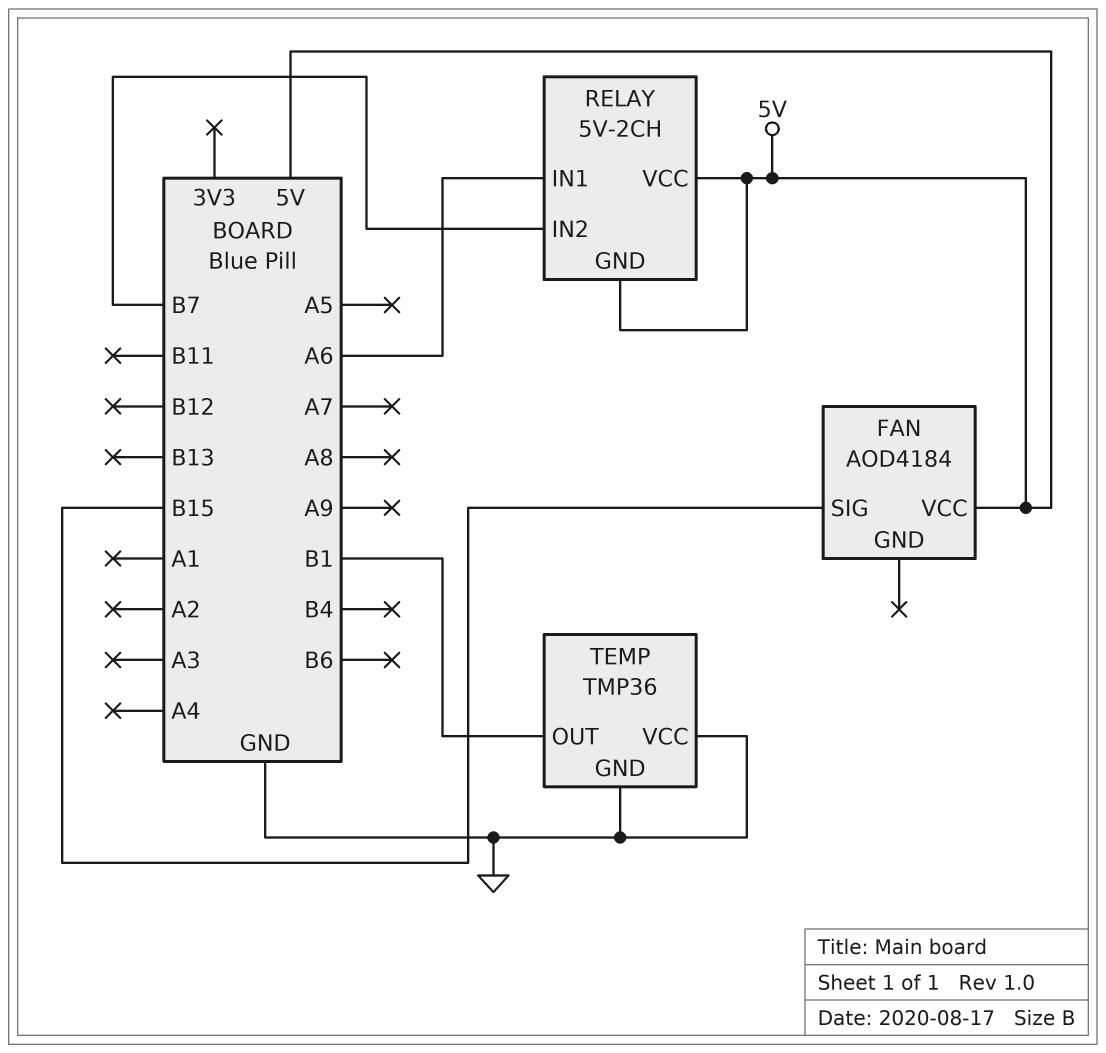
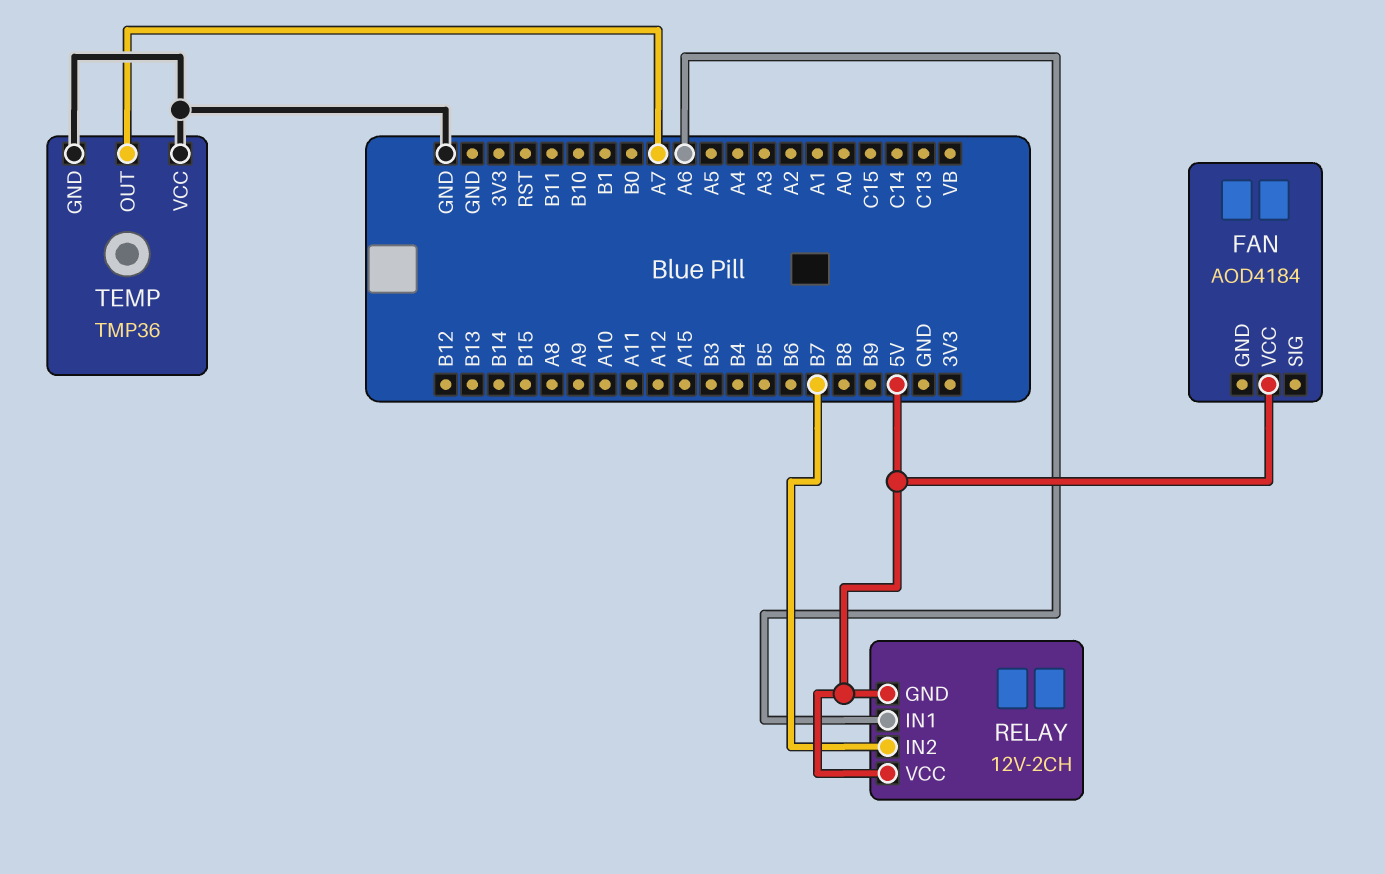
FAN pin SIG: B15 -> none
RELAY: 5V-2CH -> 12V-2CH
TEMP pin OUT: B1 -> A7

